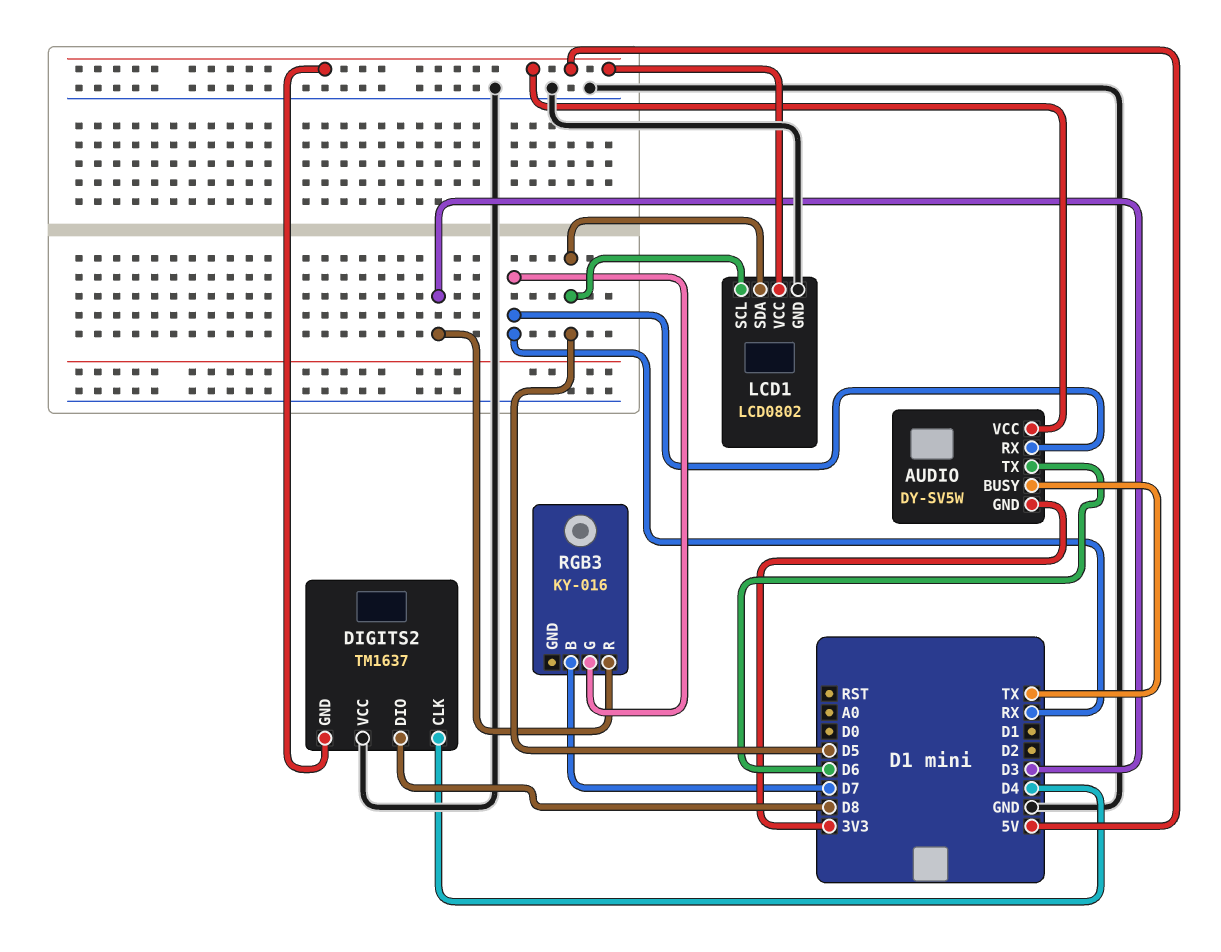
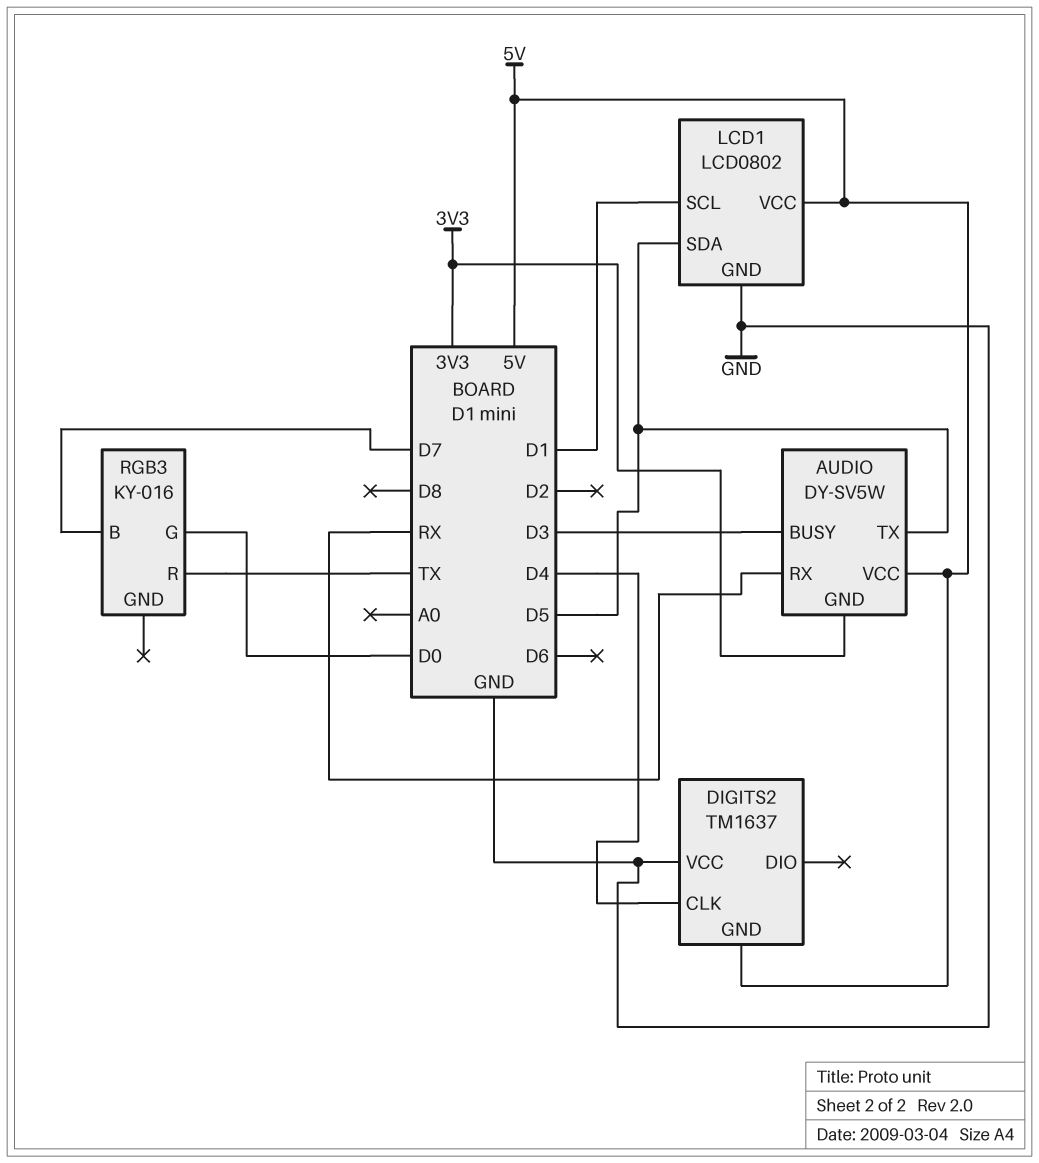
AUDIO pin BUSY: TX -> D3
AUDIO pin TX: D6 -> D5
DIGITS2 pin DIO: D8 -> none
LCD1 pin SCL: D5 -> D1
RGB3 pin G: RX -> D0
RGB3 pin R: D3 -> TX

